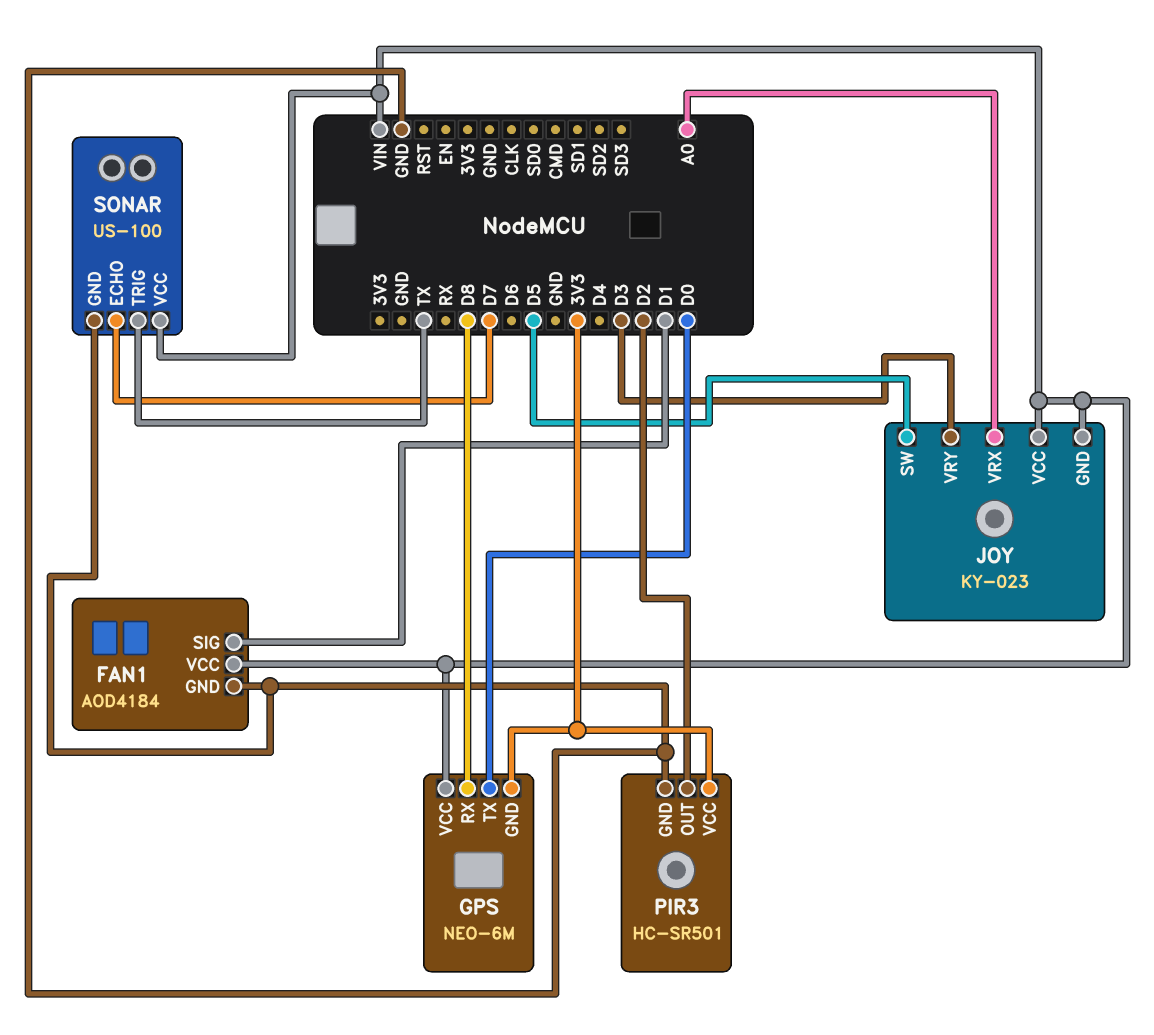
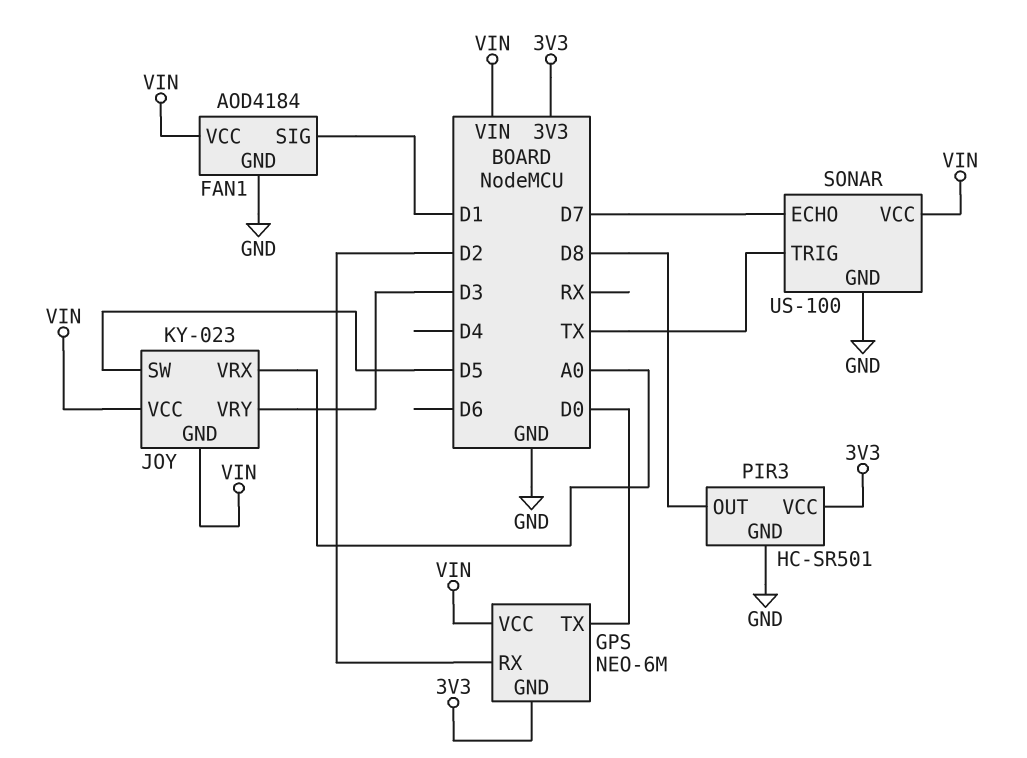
GPS pin RX: D8 -> D2
PIR3 pin OUT: D2 -> D8

